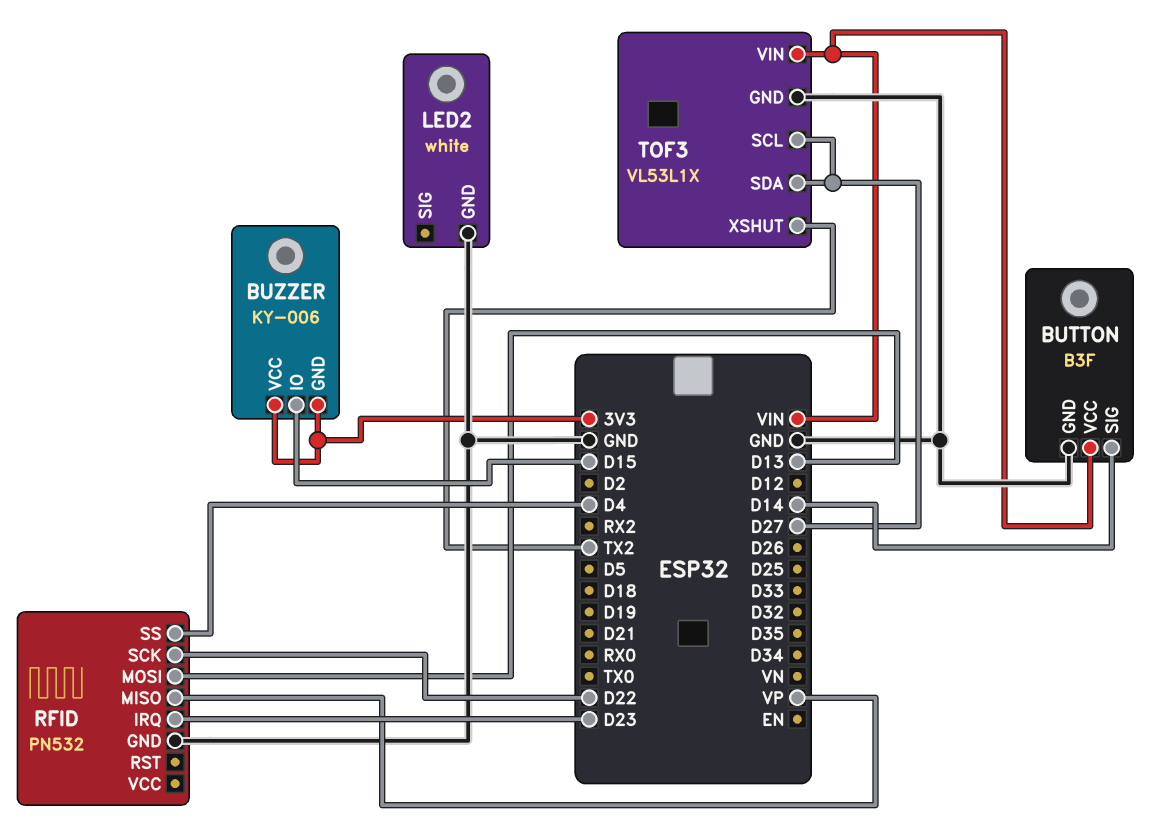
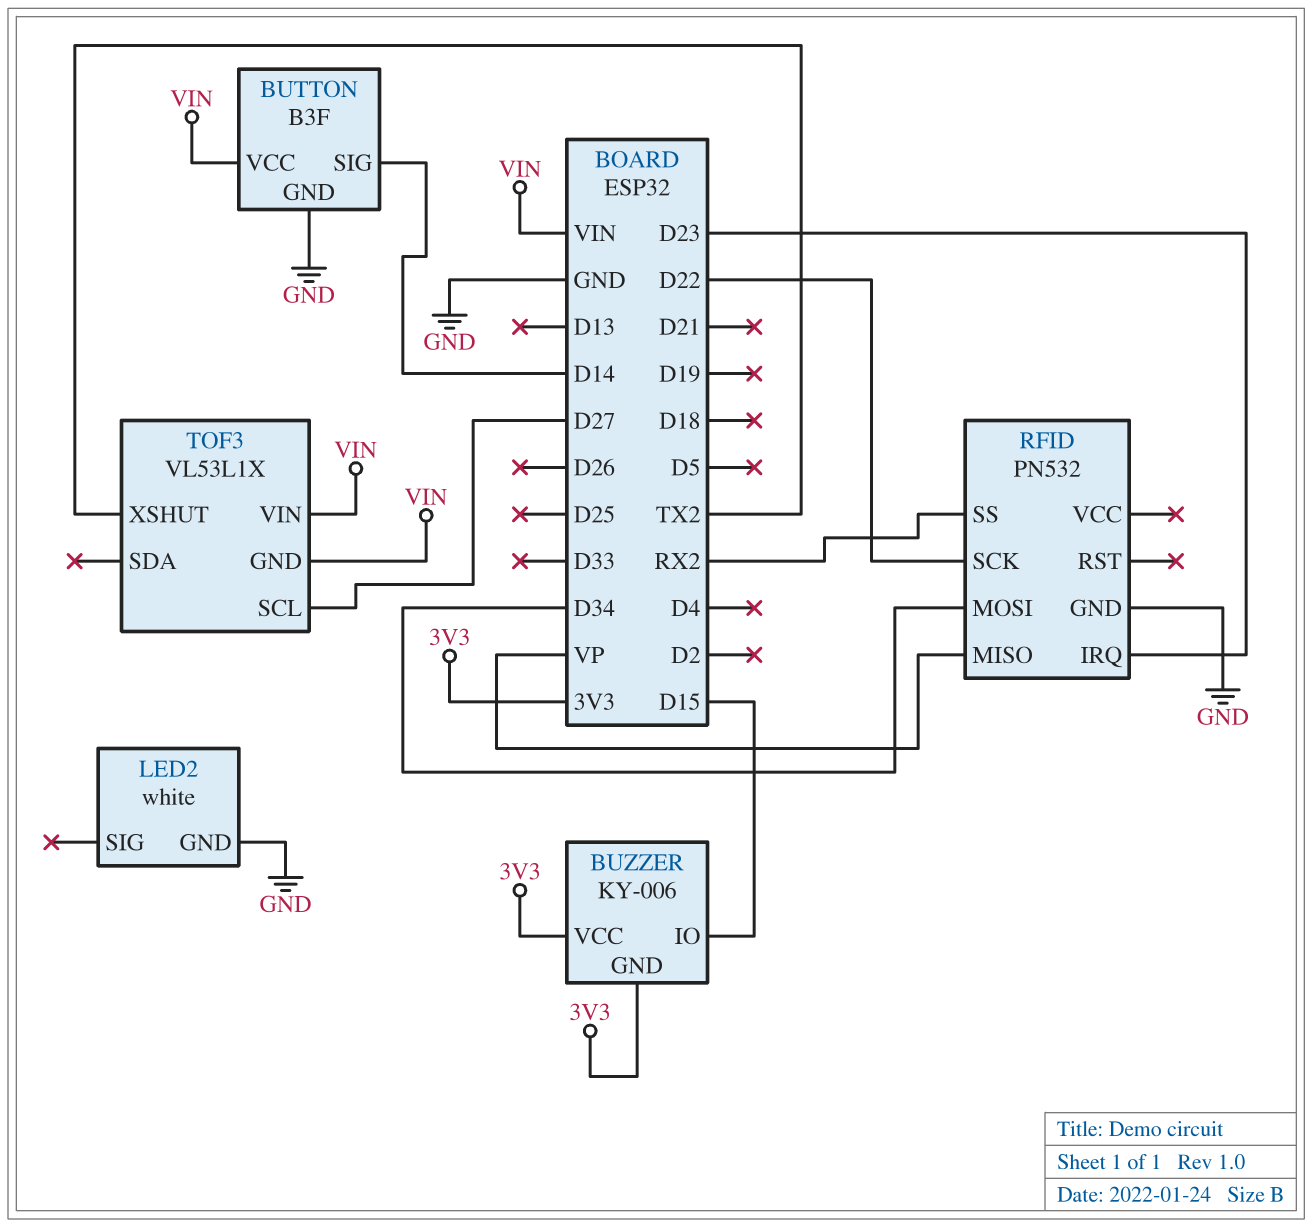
RFID pin MOSI: D13 -> D34
RFID pin SS: D4 -> RX2
TOF3 pin GND: GND -> VIN
TOF3 pin SDA: D27 -> none

